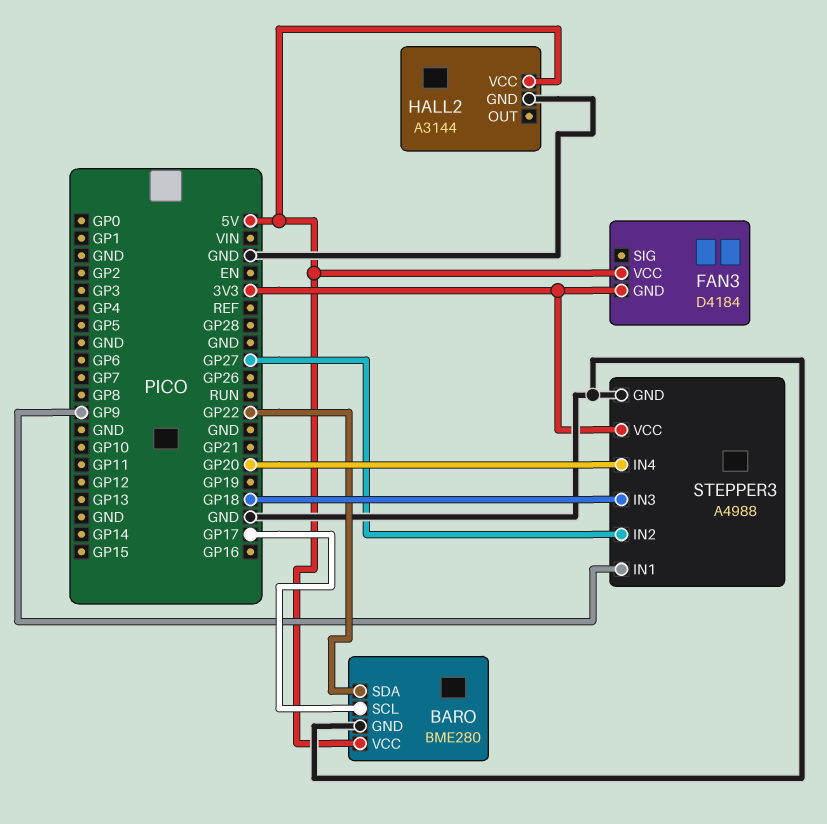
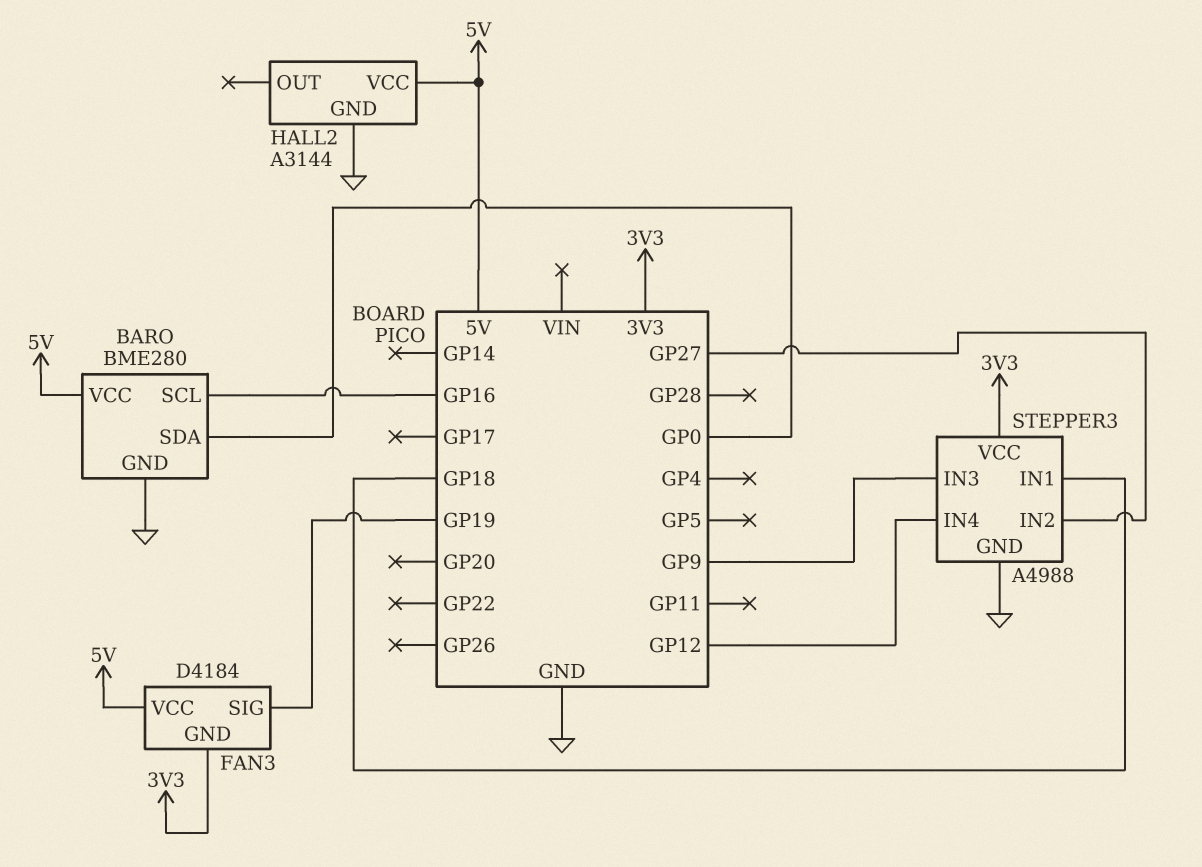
BARO pin SCL: GP17 -> GP16
BARO pin SDA: GP22 -> GP0
FAN3 pin SIG: none -> GP19
STEPPER3 pin IN1: GP9 -> GP18
STEPPER3 pin IN3: GP18 -> GP9
STEPPER3 pin IN4: GP20 -> GP12

